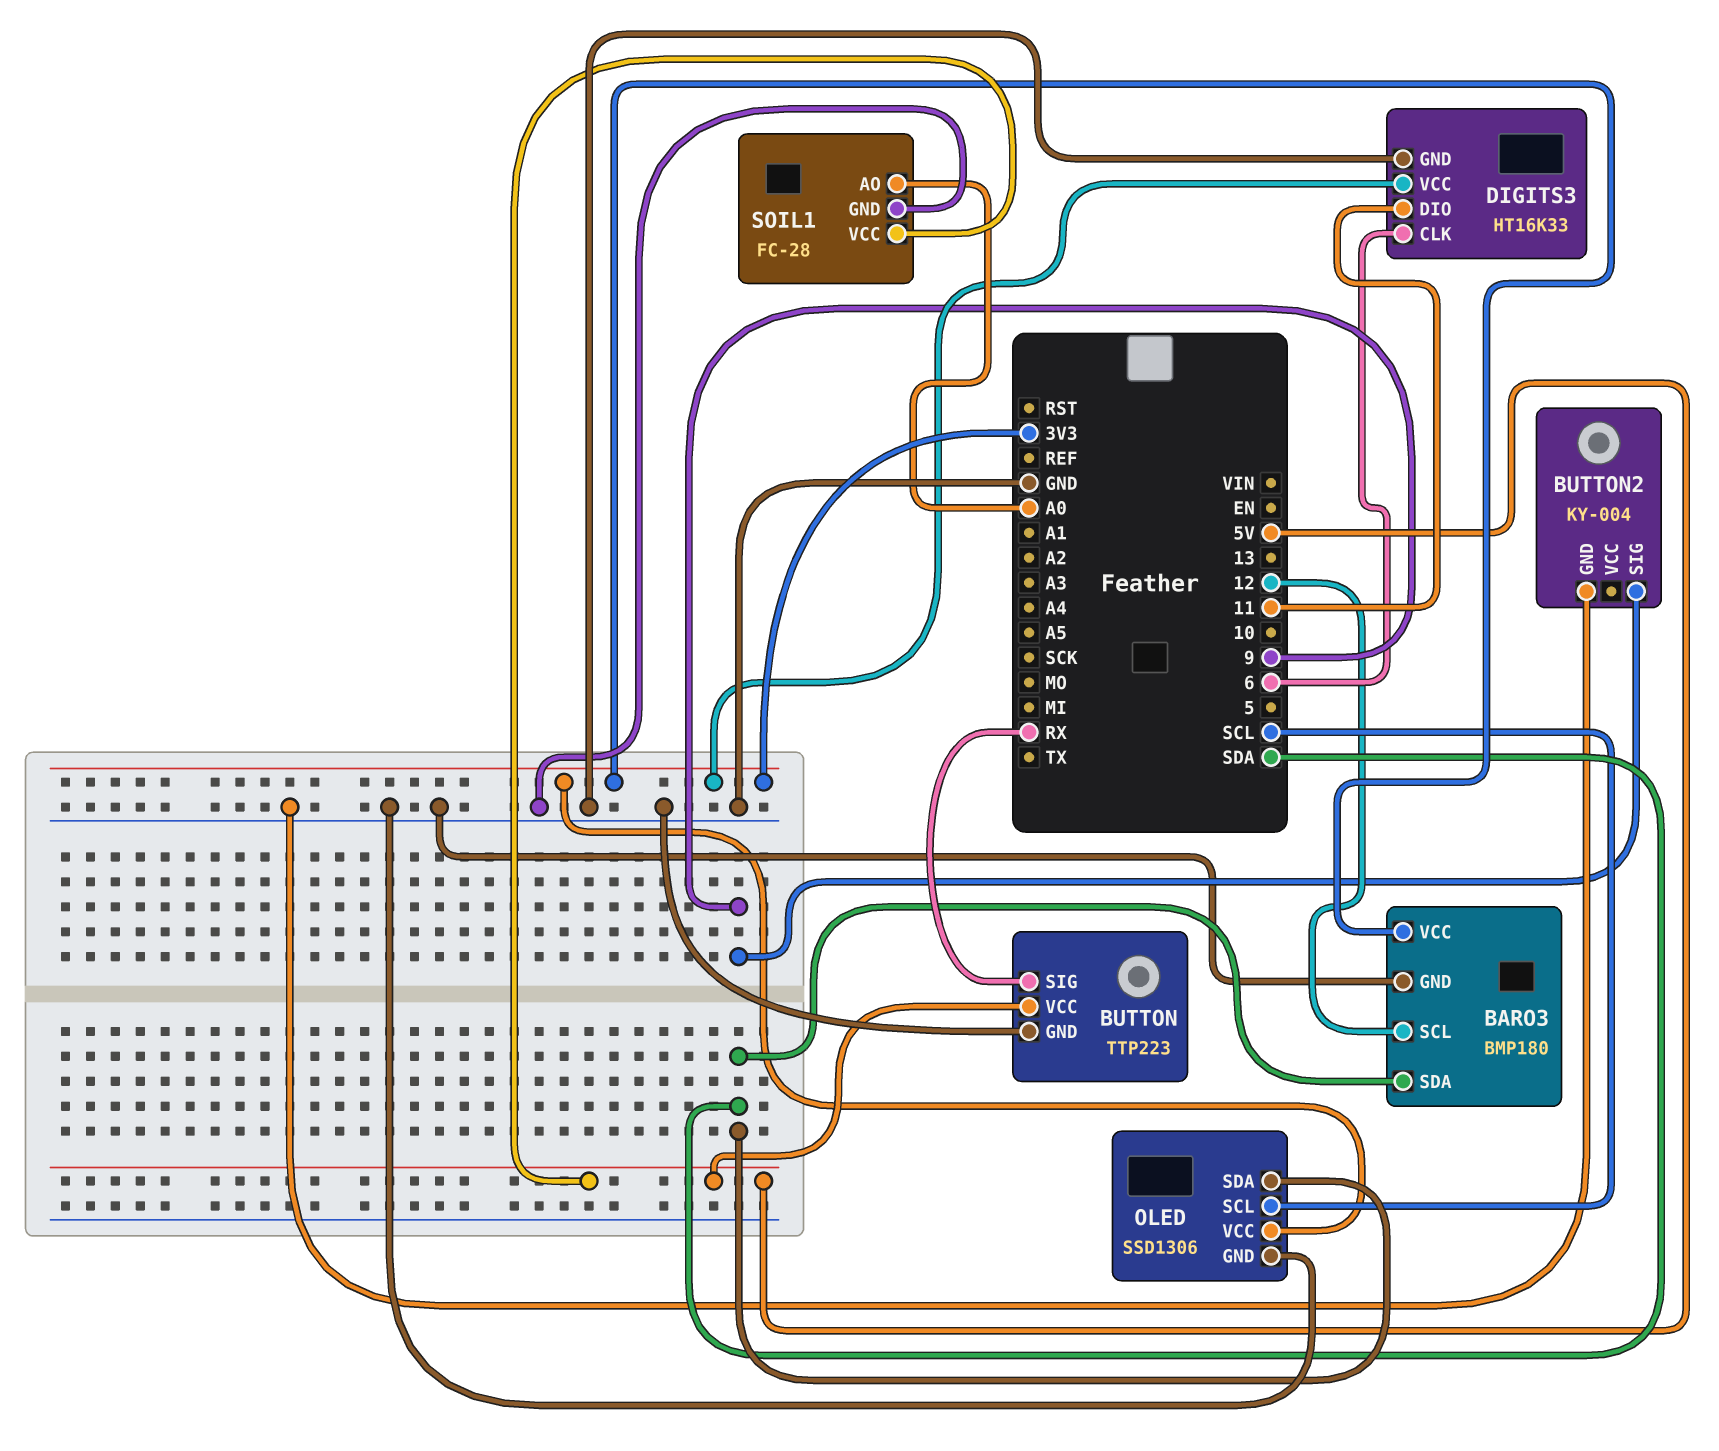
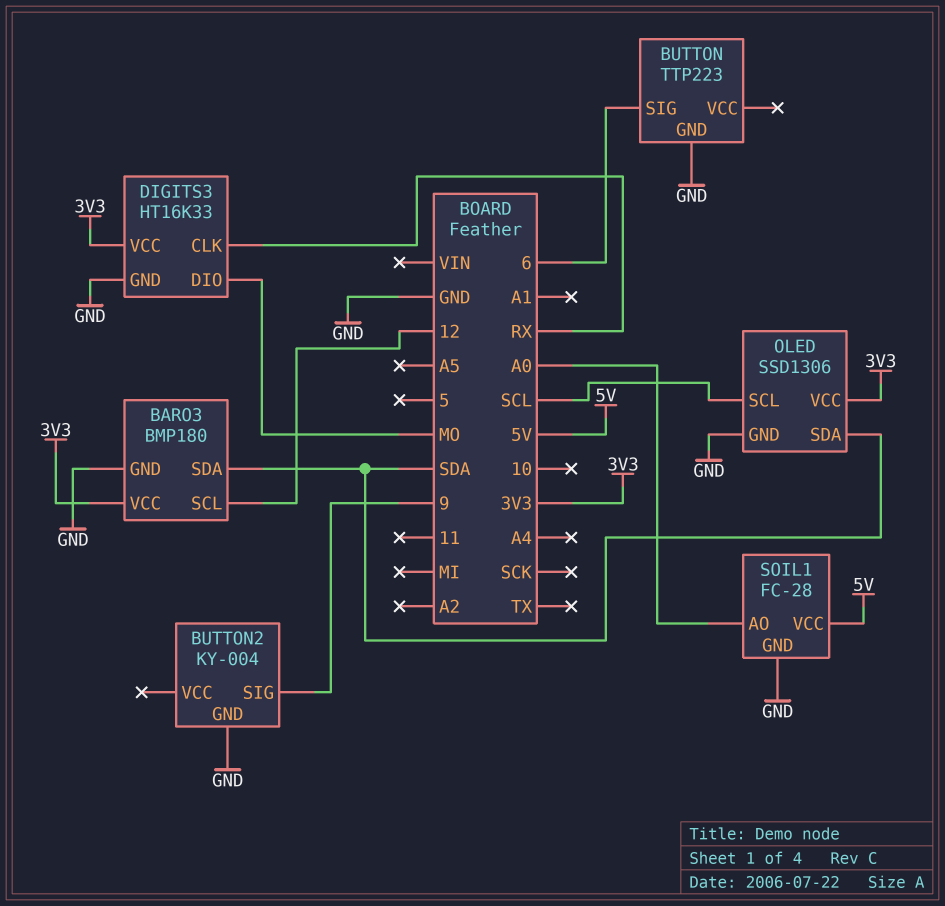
BUTTON pin SIG: RX -> 6
BUTTON pin VCC: 5V -> none
DIGITS3 pin CLK: 6 -> RX
DIGITS3 pin DIO: 11 -> MO

